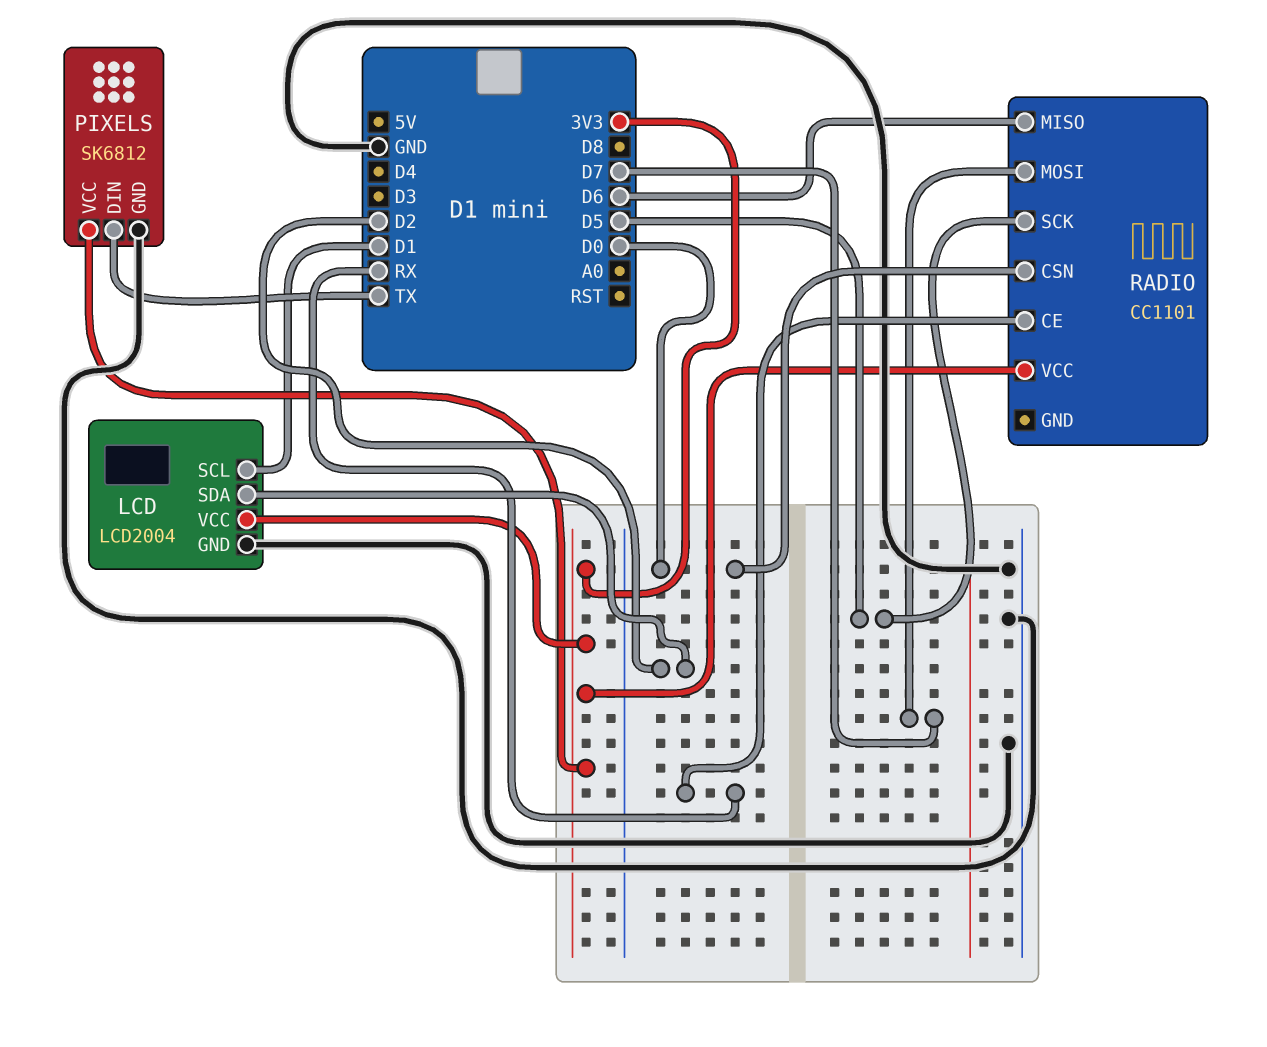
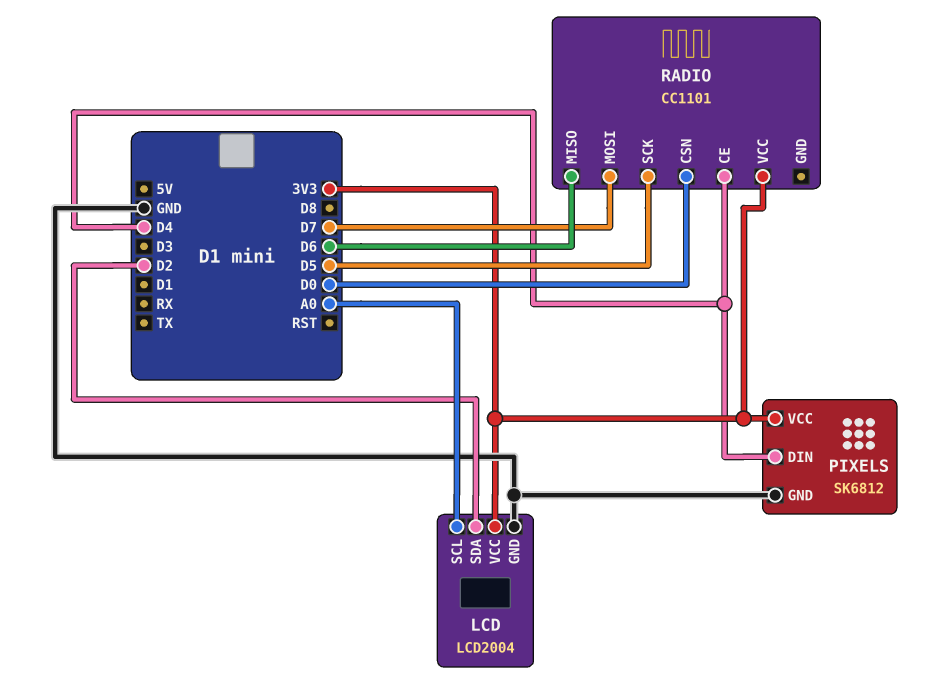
LCD pin SCL: D1 -> A0
PIXELS pin DIN: TX -> D4
RADIO pin CE: RX -> D4

